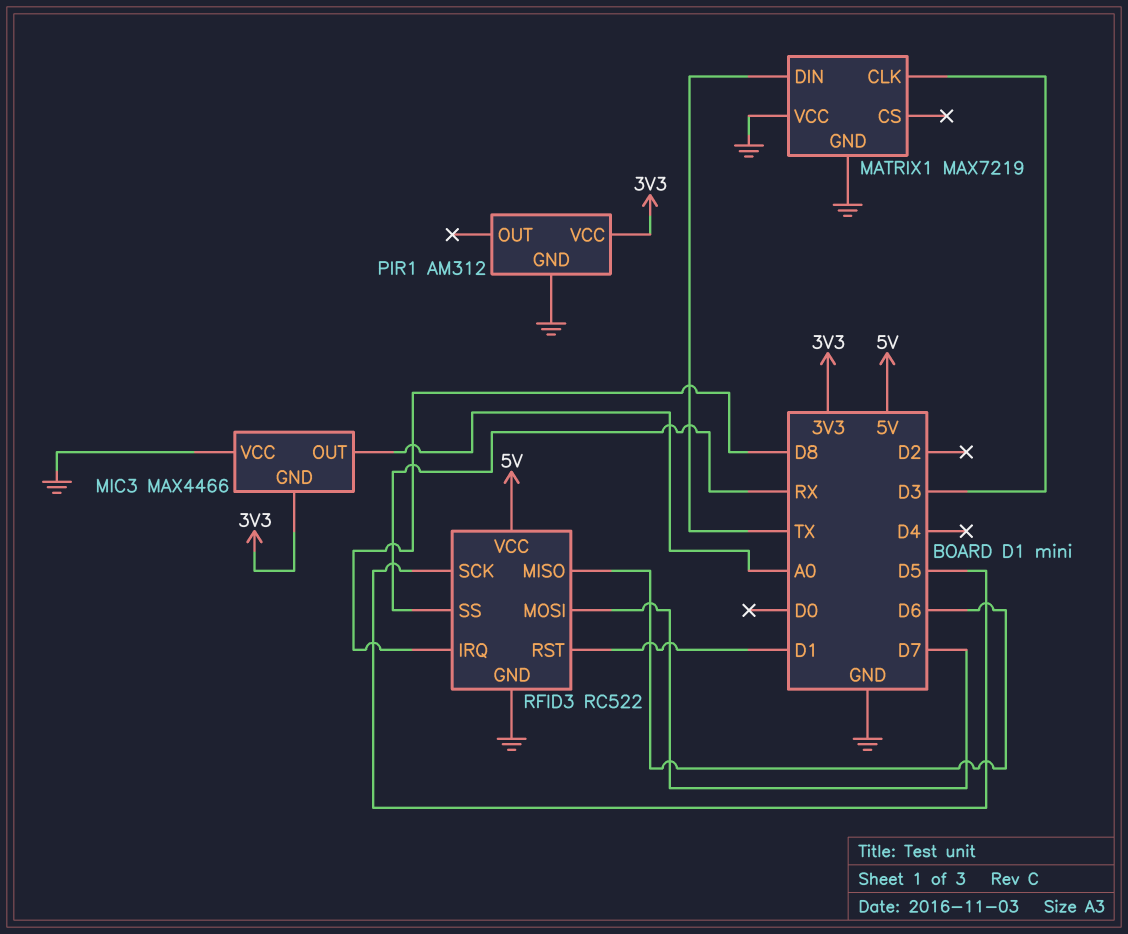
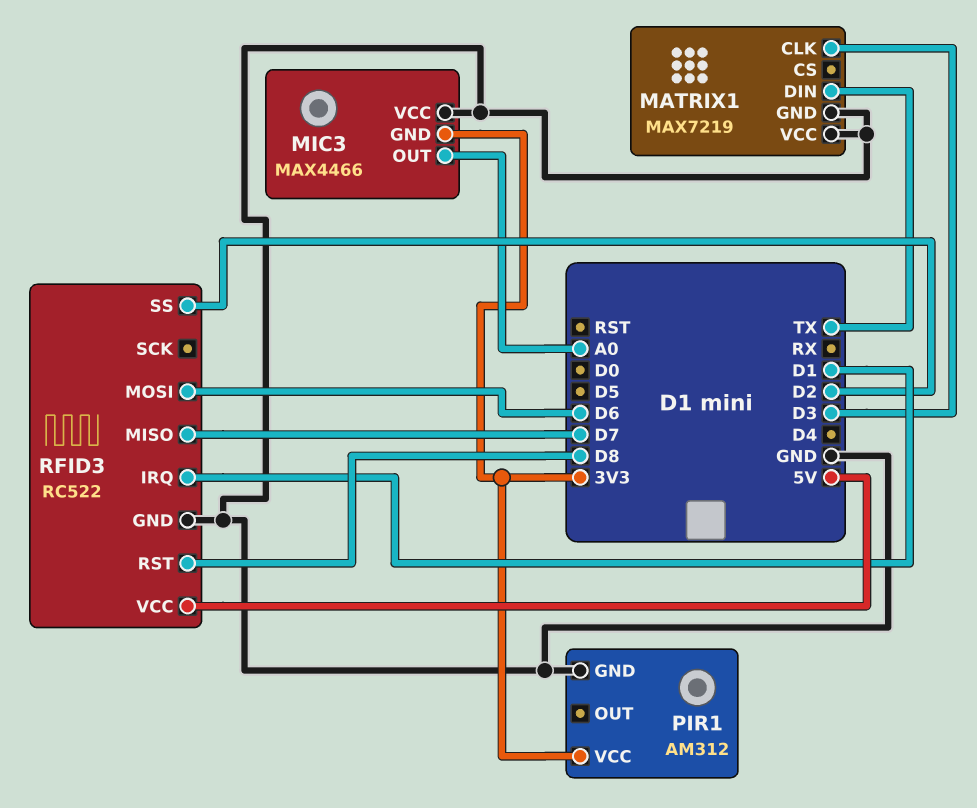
RFID3 pin IRQ: D8 -> D1
RFID3 pin MISO: D6 -> D7
RFID3 pin MOSI: D7 -> D6
RFID3 pin RST: D1 -> D8
RFID3 pin SCK: D5 -> none
RFID3 pin SS: RX -> D2

